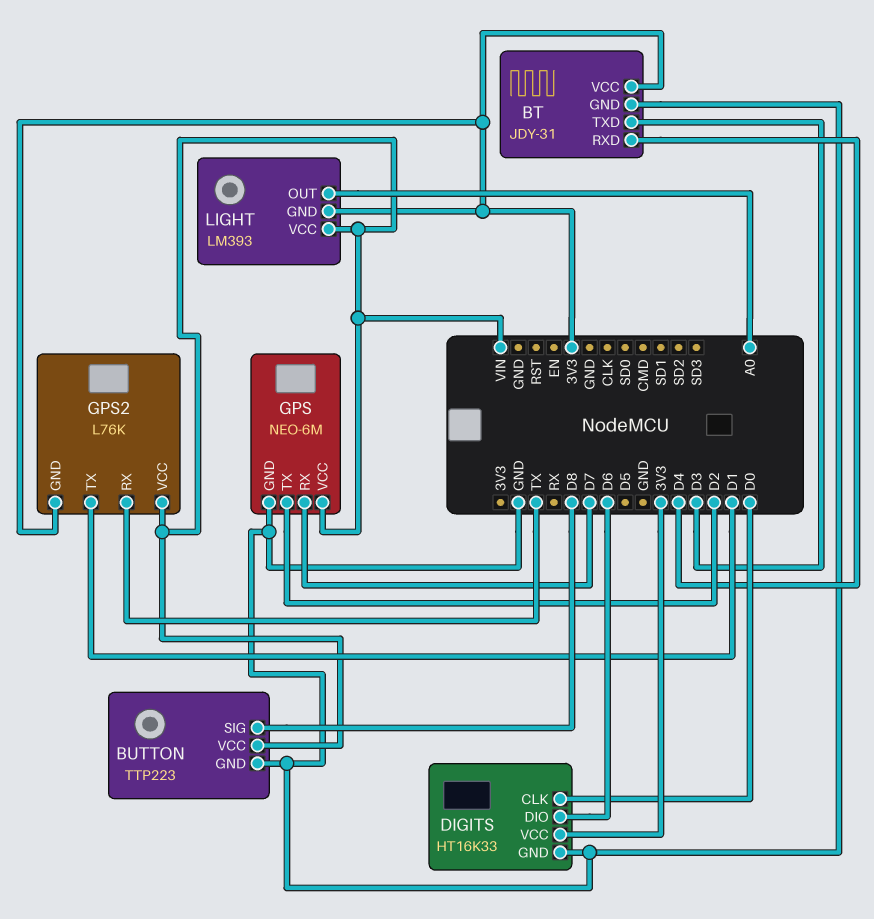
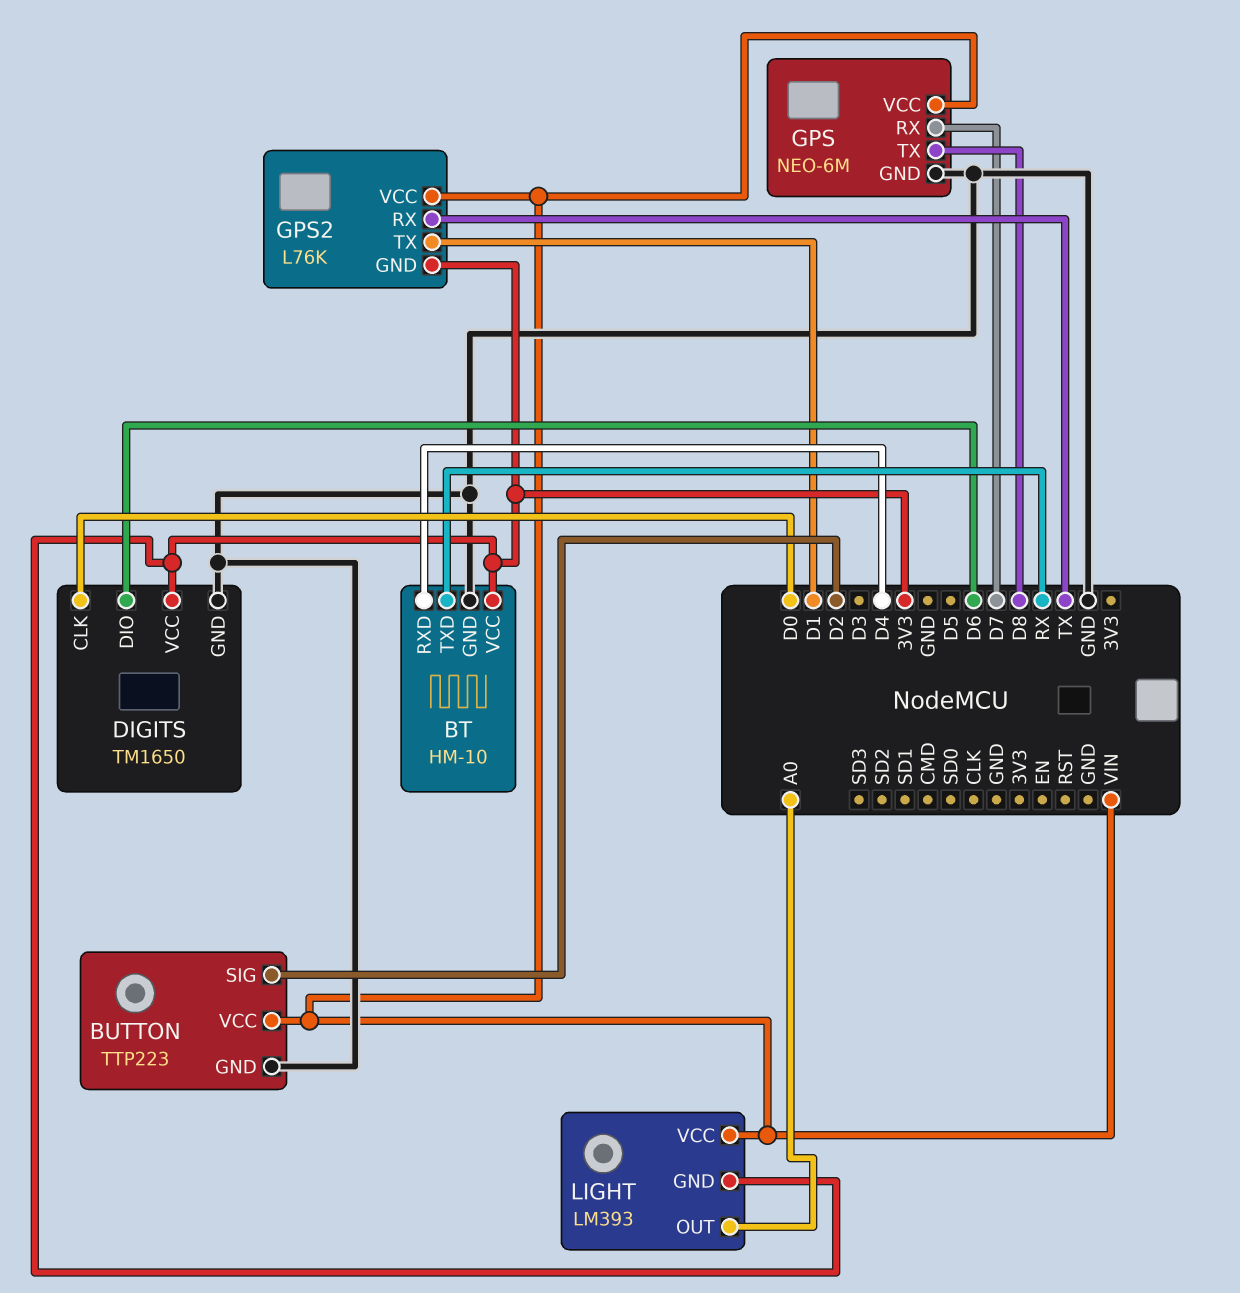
BT: JDY-31 -> HM-10
BT pin TXD: D3 -> RX
BUTTON pin SIG: D8 -> D2
DIGITS: HT16K33 -> TM1650
GPS pin TX: D2 -> D8

